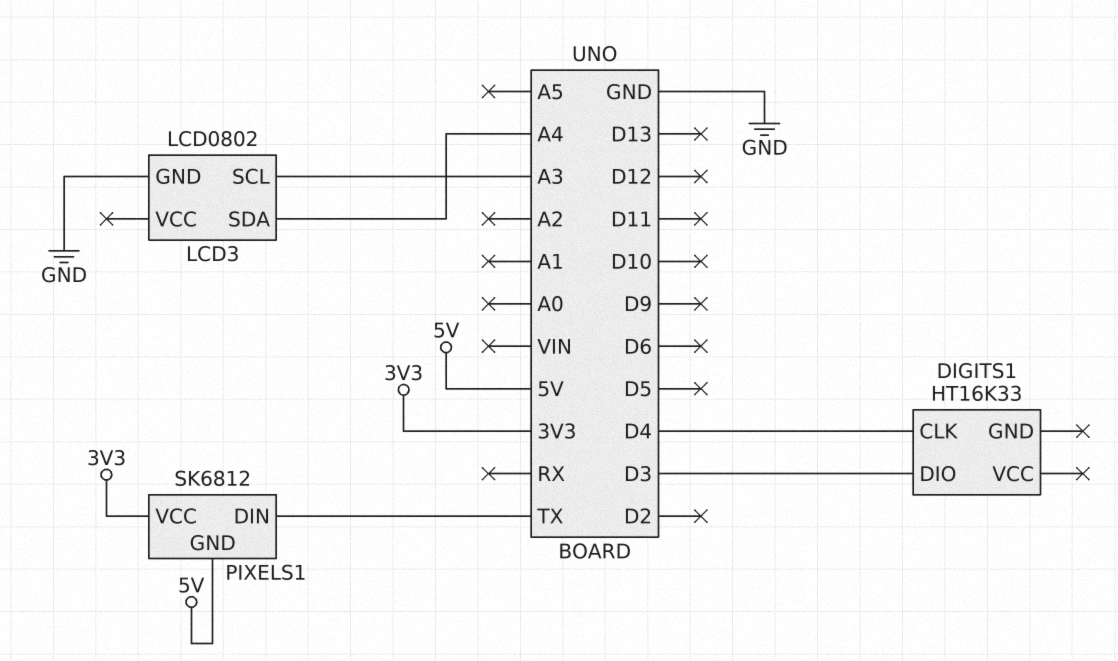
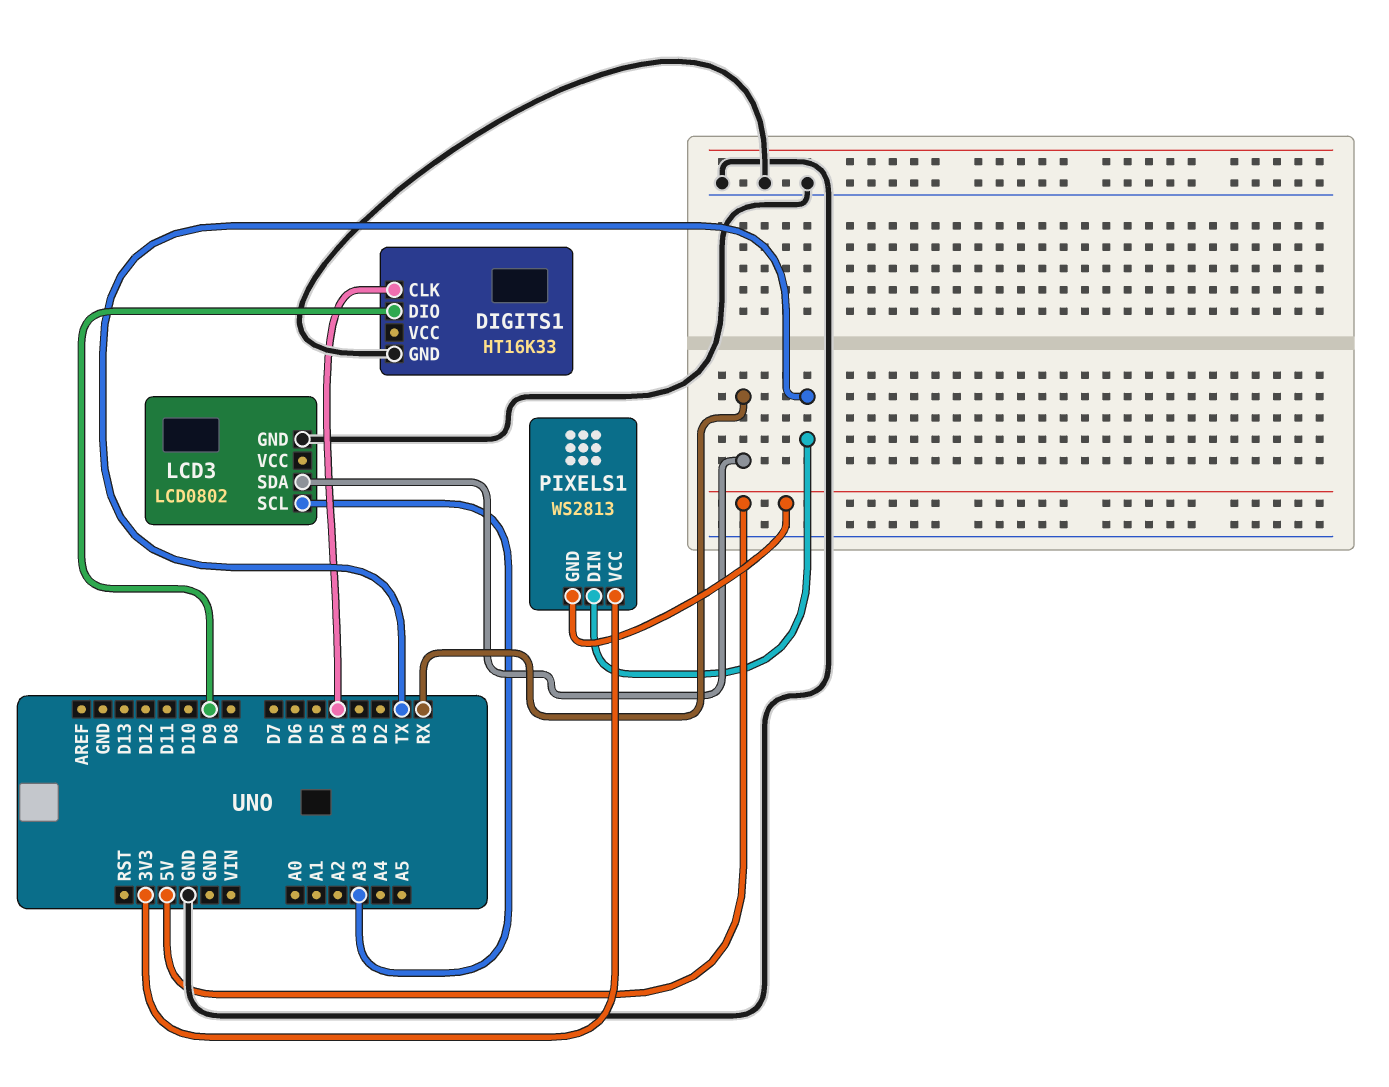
DIGITS1 pin DIO: D3 -> D9
DIGITS1 pin GND: none -> GND
LCD3 pin SDA: A4 -> RX
PIXELS1: SK6812 -> WS2813

